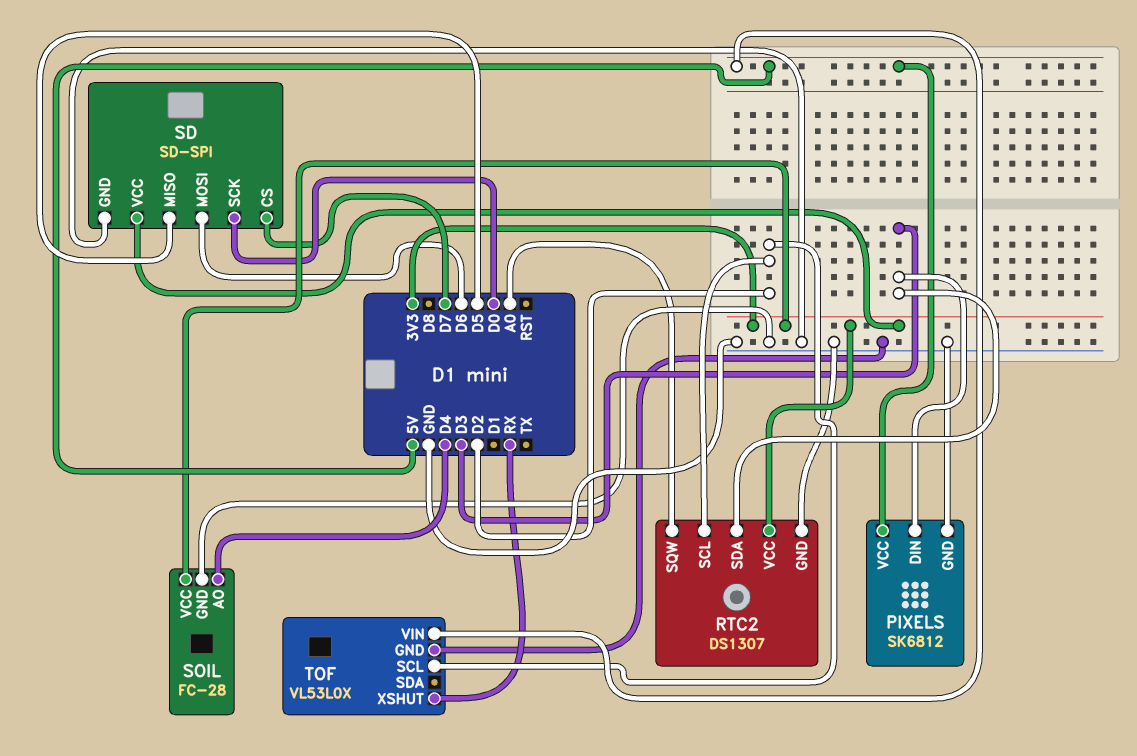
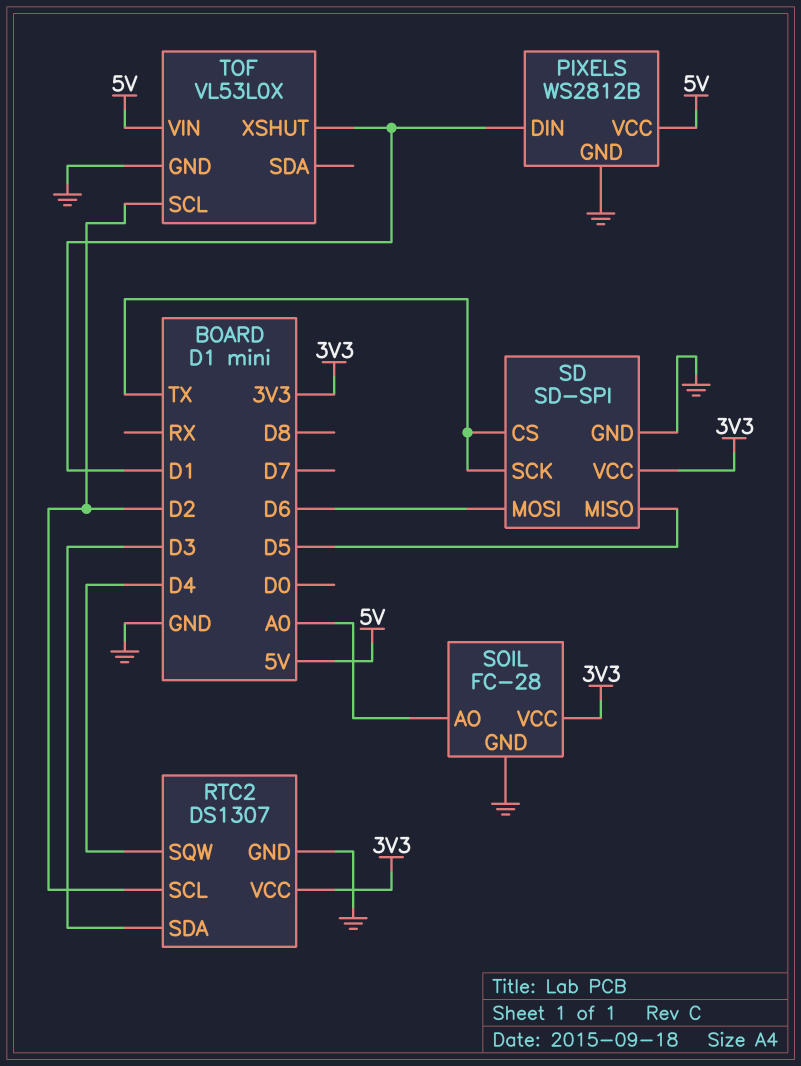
PIXELS: SK6812 -> WS2812B
PIXELS pin DIN: D3 -> D1
RTC2 pin SQW: A0 -> D4
SD pin CS: D7 -> TX
SD pin SCK: D0 -> TX
SOIL pin AO: D4 -> A0
TOF pin XSHUT: RX -> D1

